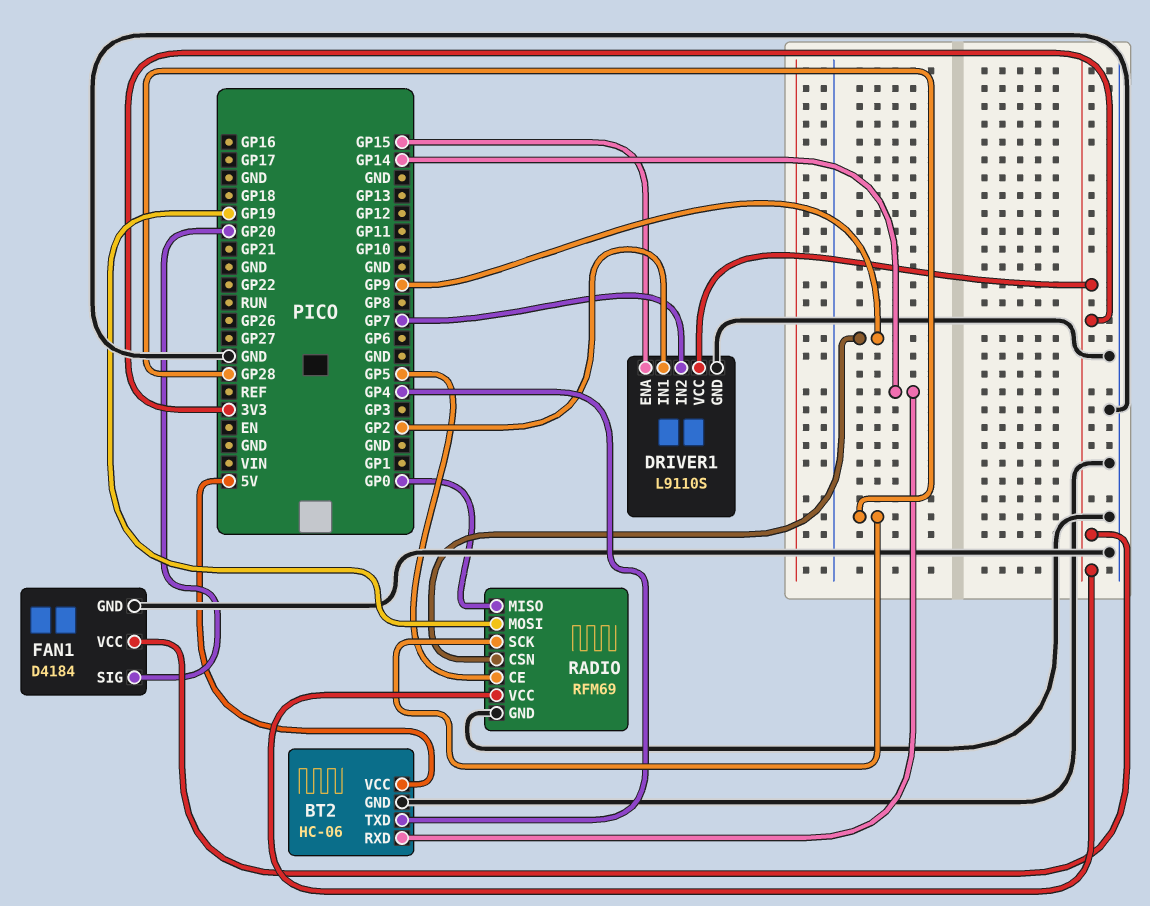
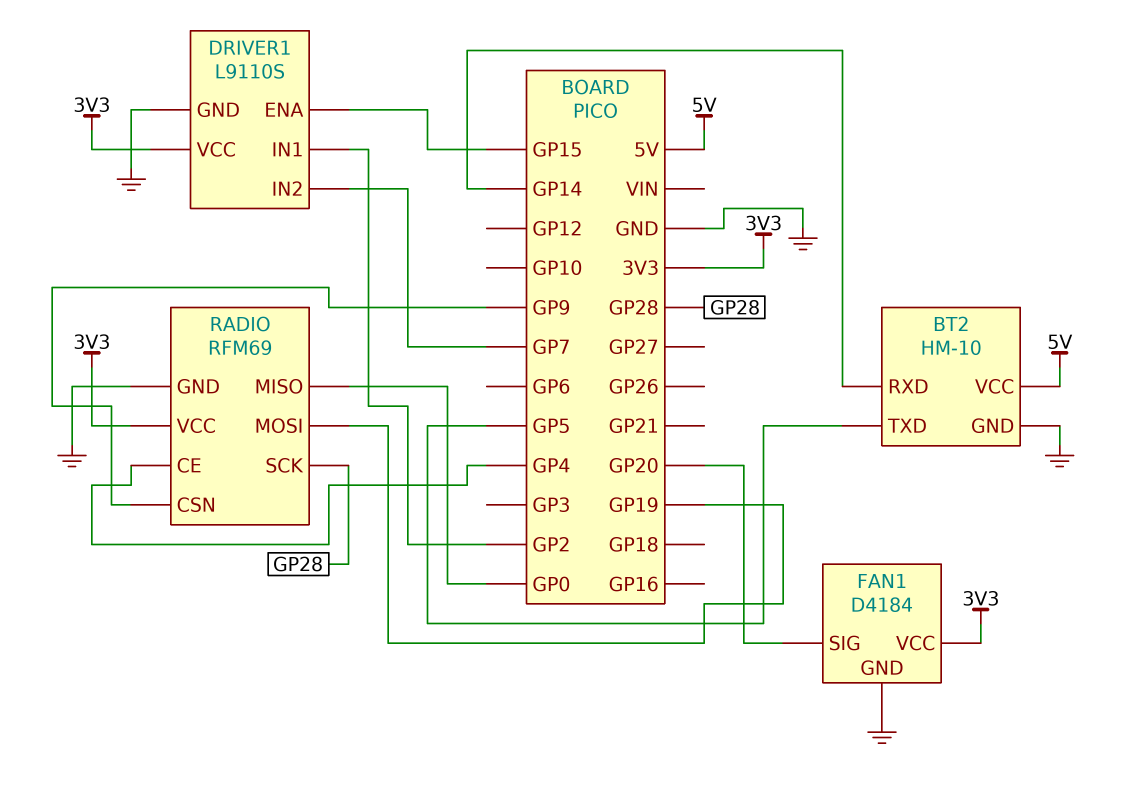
BT2: HC-06 -> HM-10
BT2 pin TXD: GP4 -> GP5
RADIO pin CE: GP5 -> GP4

